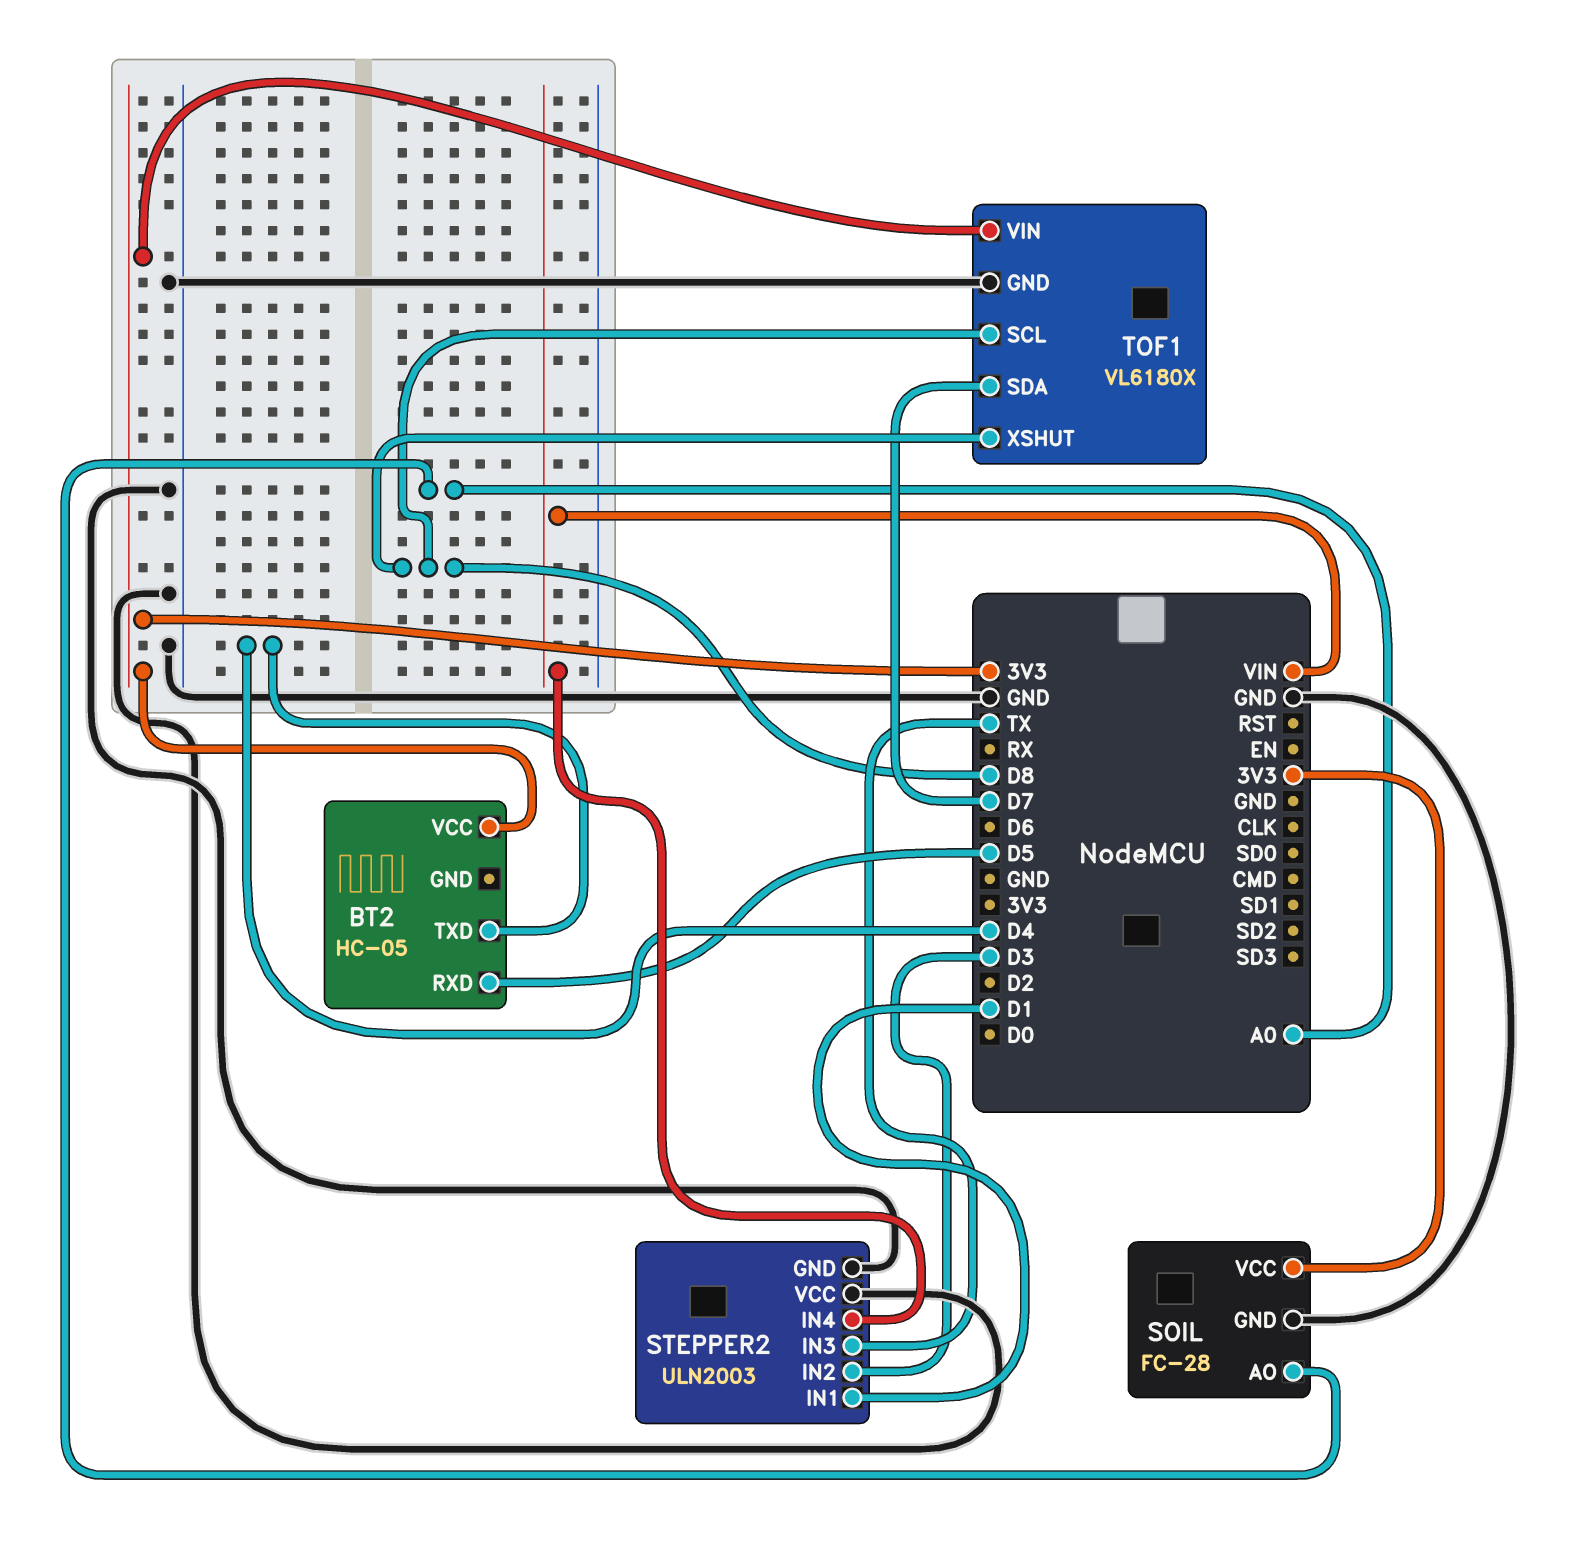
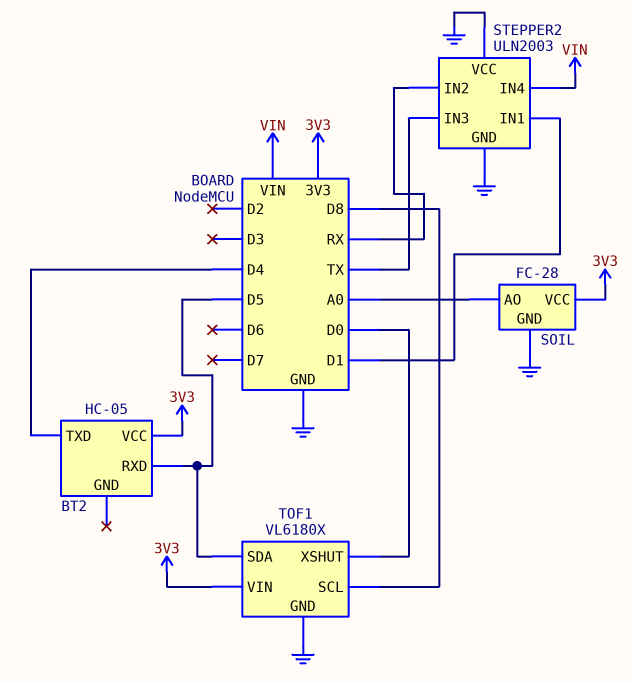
STEPPER2 pin IN2: D3 -> RX
TOF1 pin SDA: D7 -> D5
TOF1 pin XSHUT: D8 -> D0

